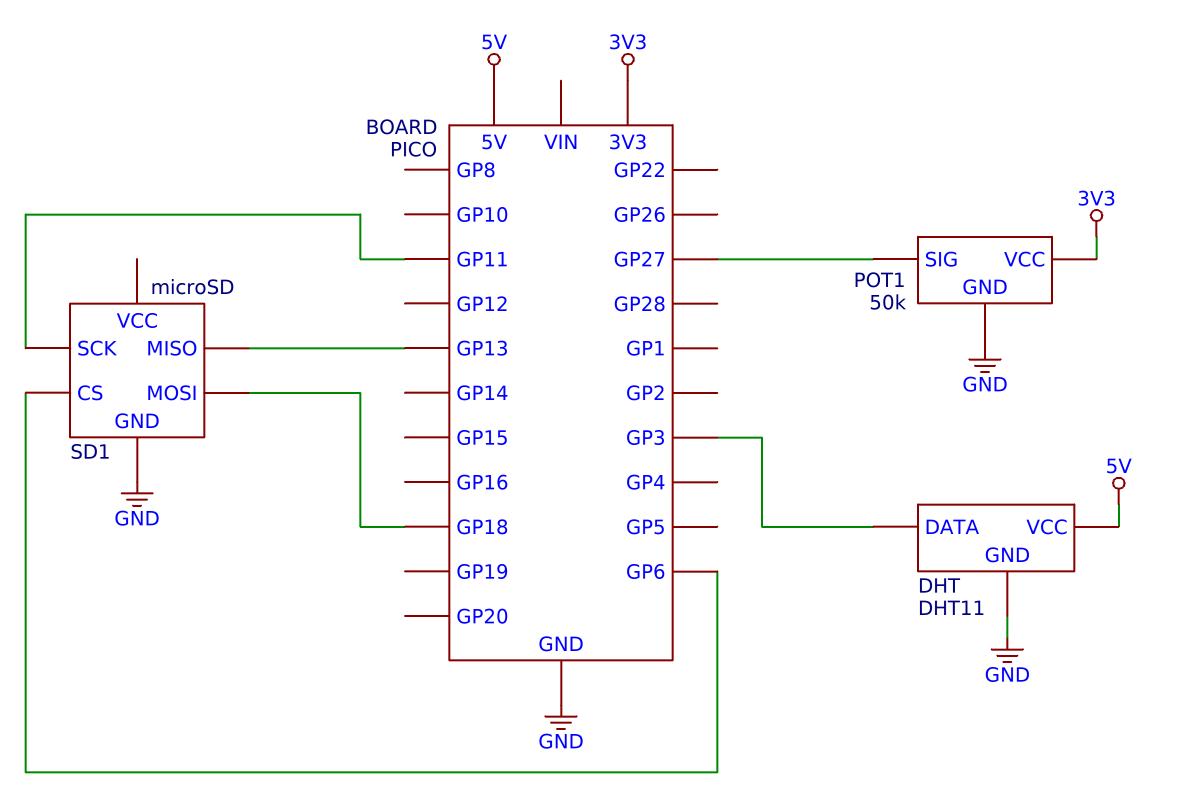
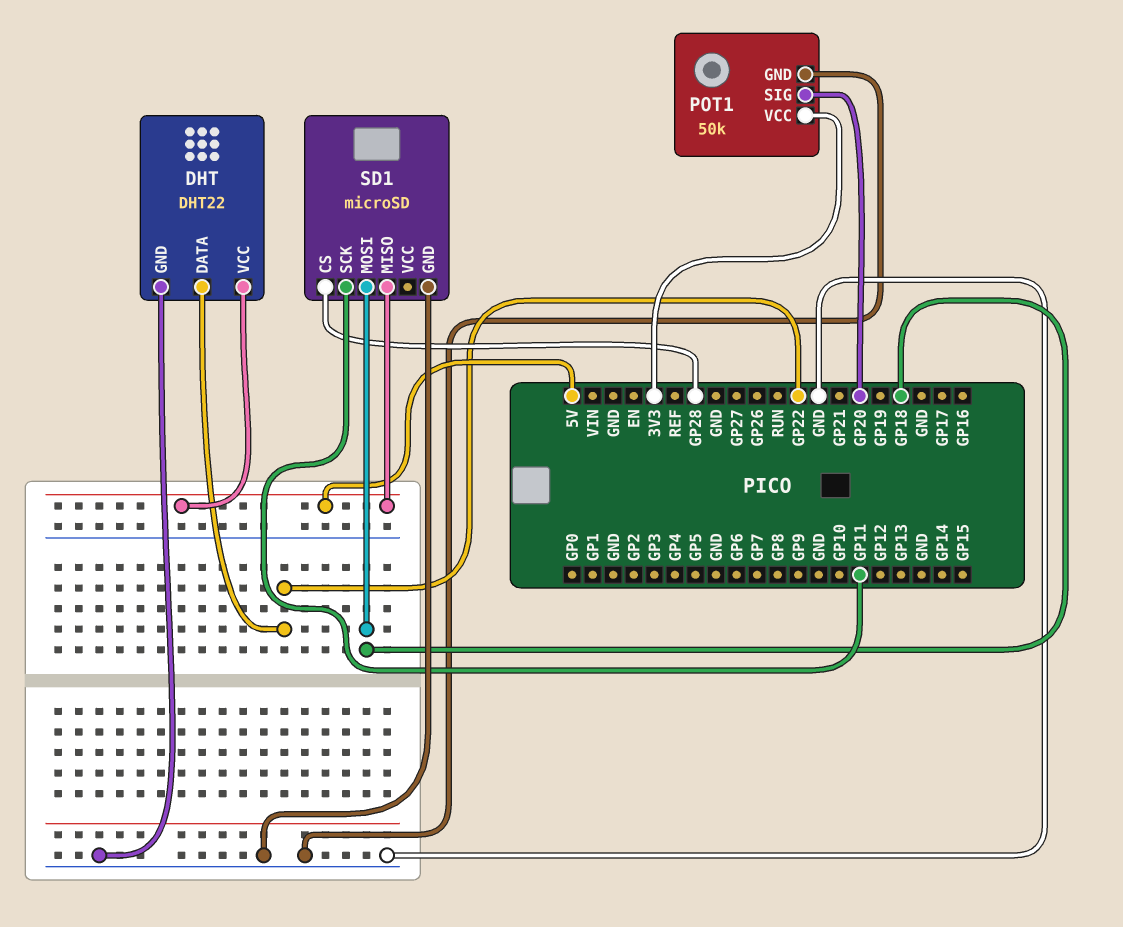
DHT: DHT11 -> DHT22
DHT pin DATA: GP3 -> GP22
POT1 pin SIG: GP27 -> GP20
SD1 pin CS: GP6 -> GP28
SD1 pin MISO: GP13 -> 5V

